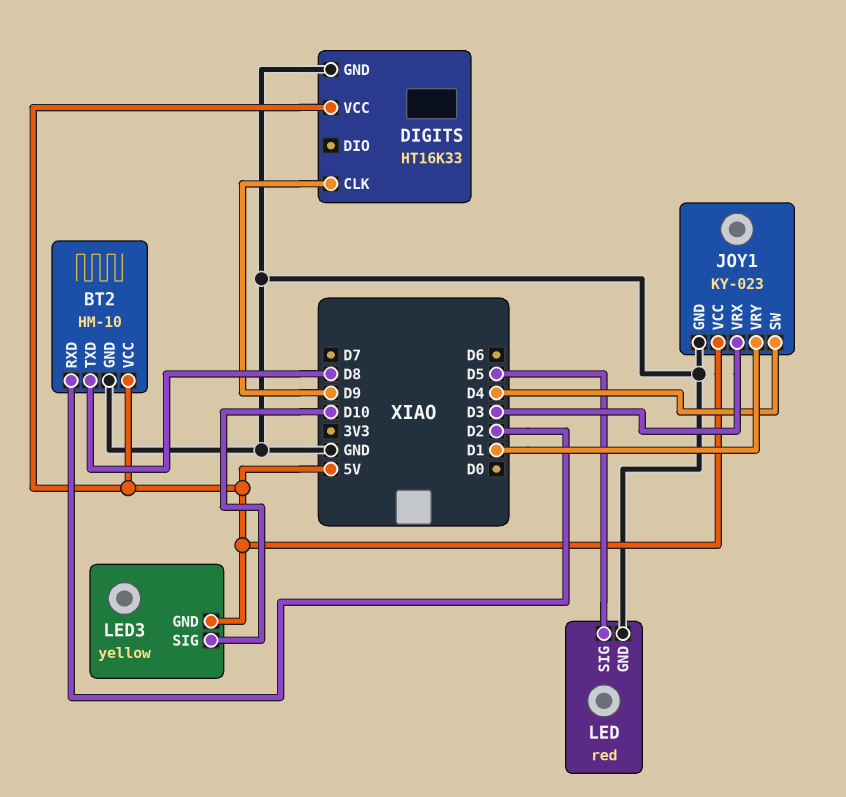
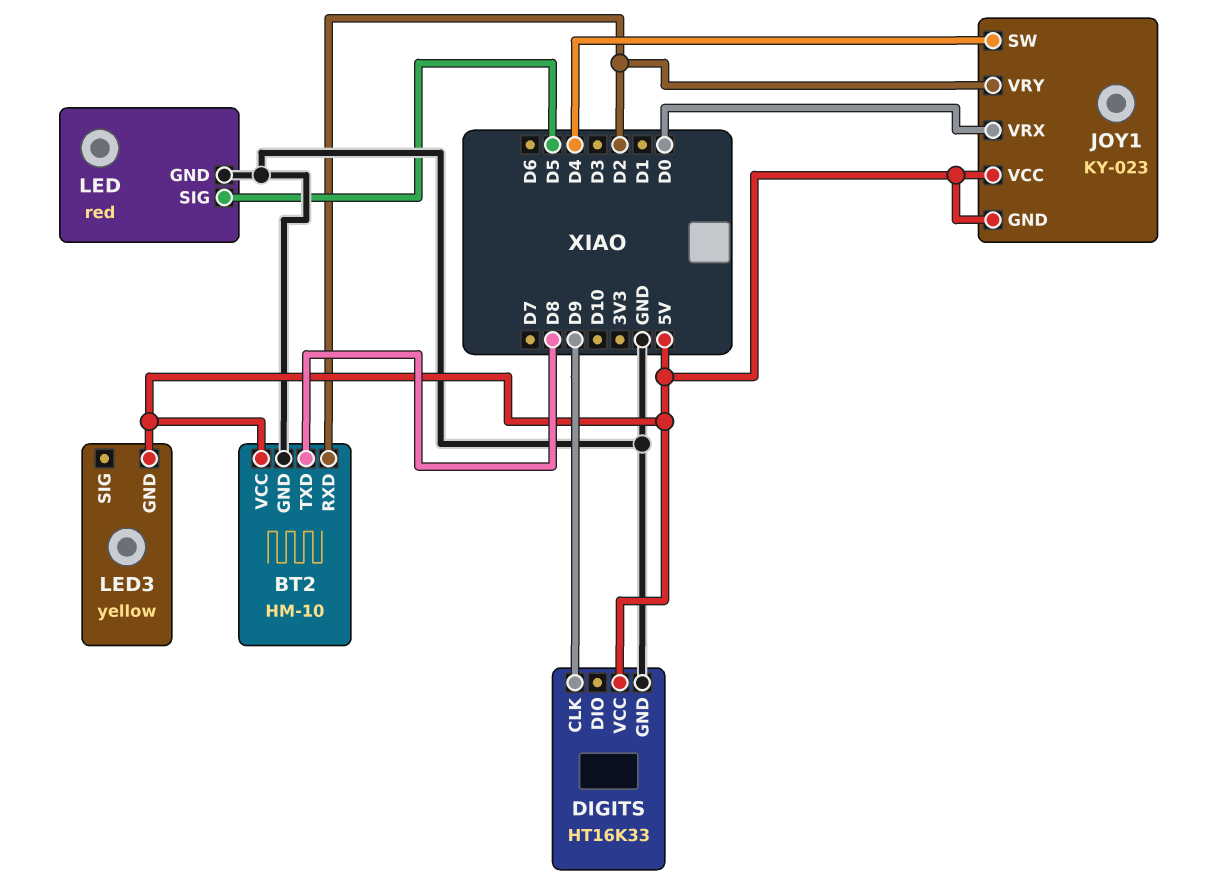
JOY1 pin GND: GND -> 5V
JOY1 pin VRX: D3 -> D0
JOY1 pin VRY: D1 -> D2
LED3 pin SIG: D10 -> none

